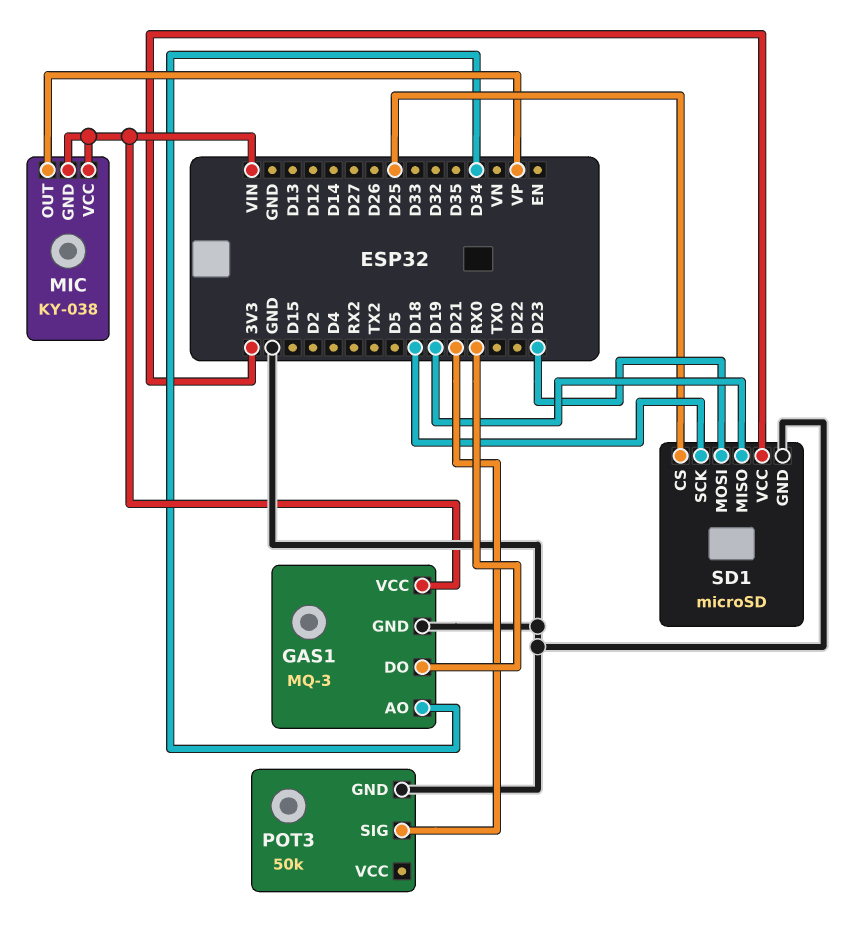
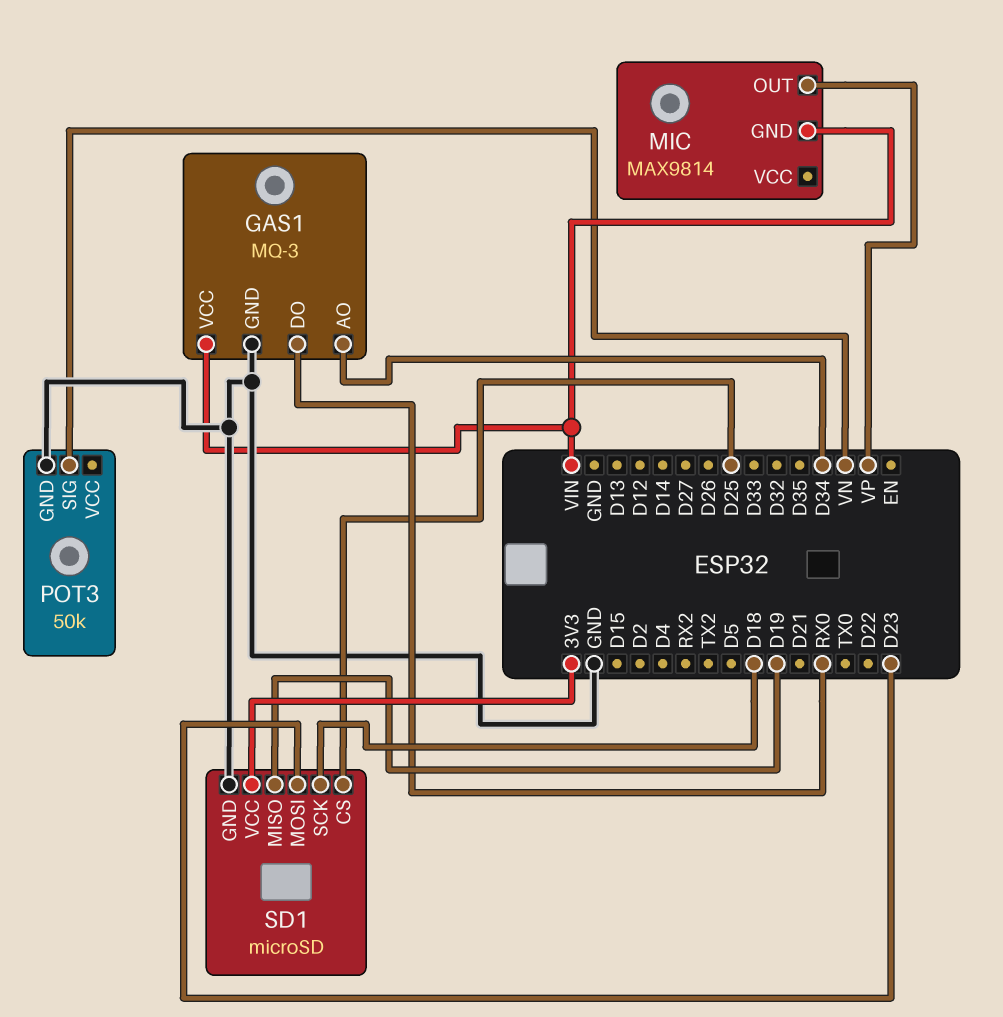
MIC: KY-038 -> MAX9814
MIC pin VCC: VIN -> none
POT3 pin SIG: D21 -> VN

